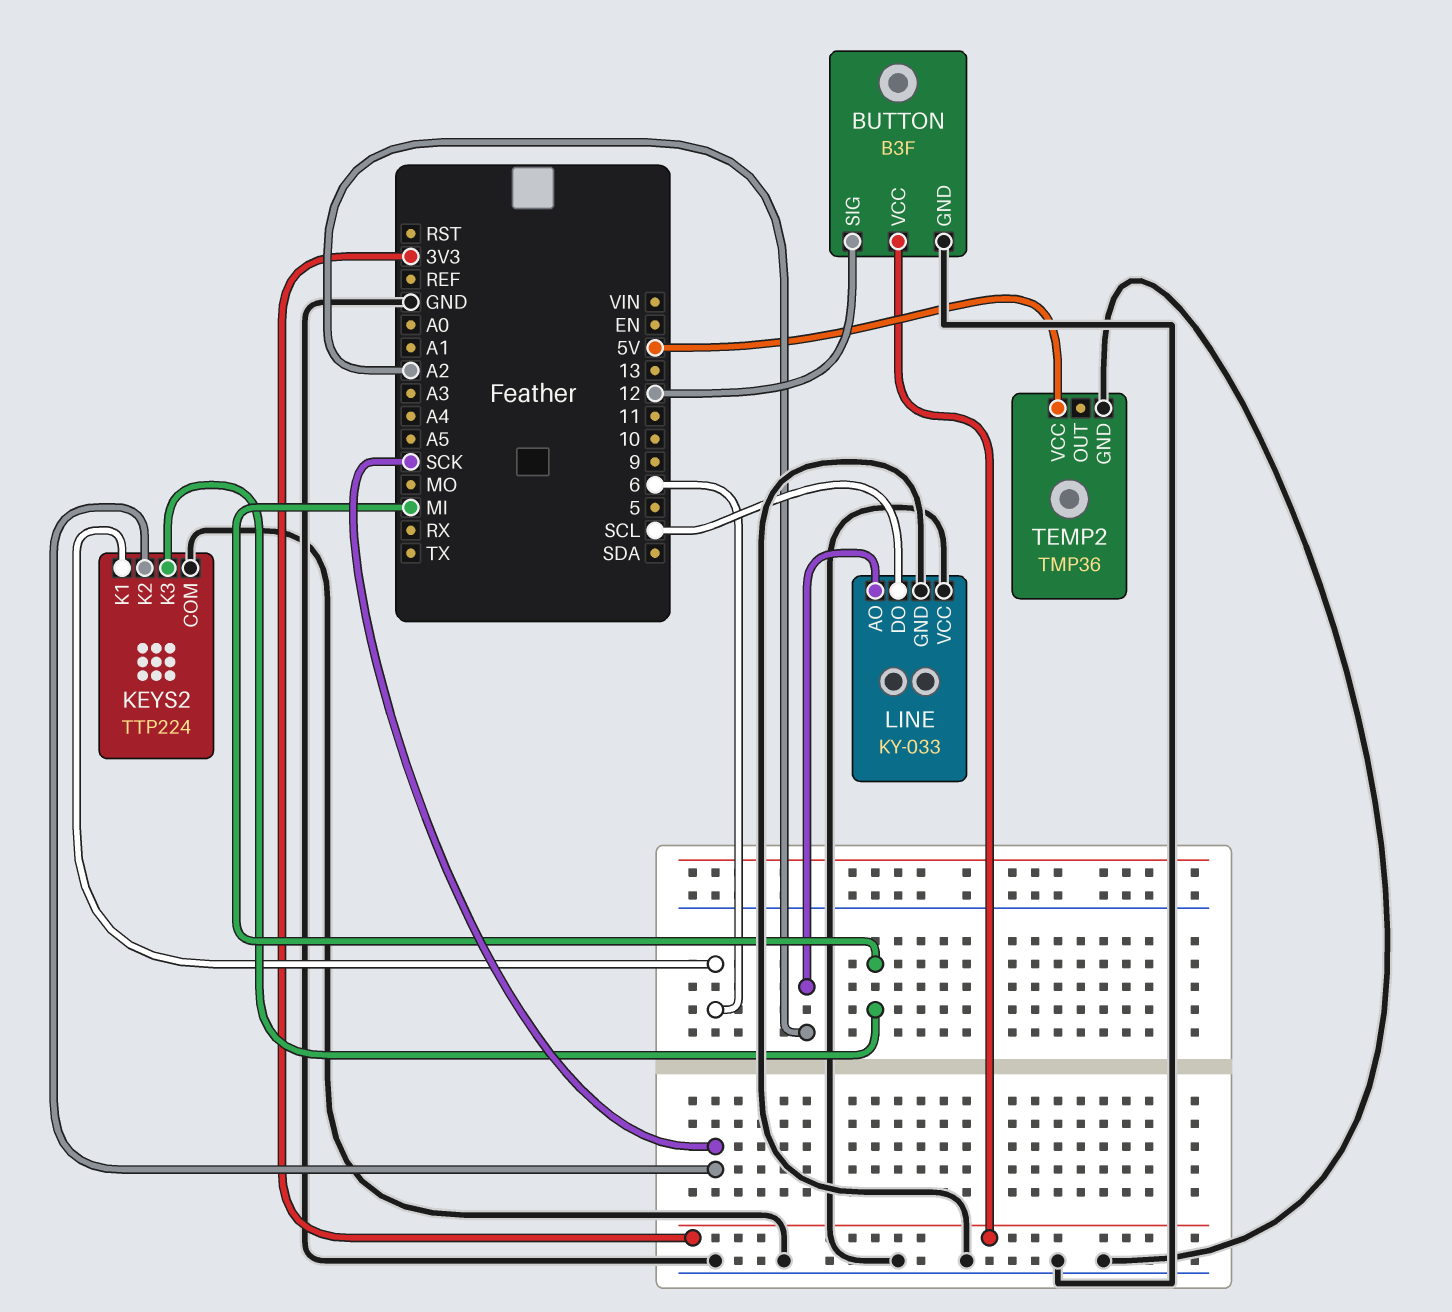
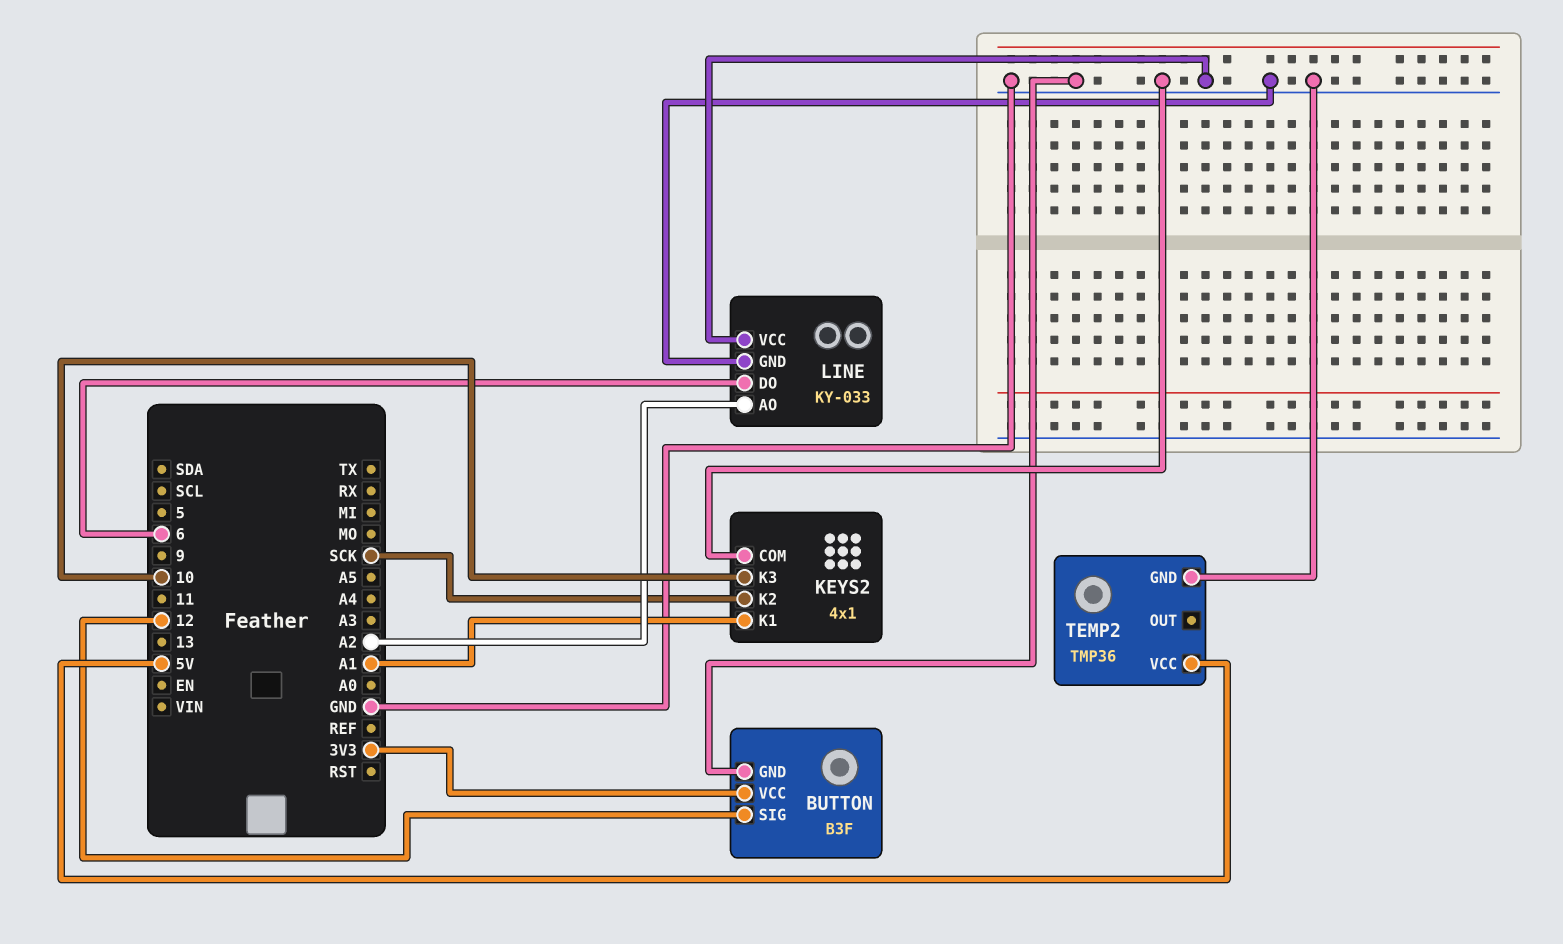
KEYS2: TTP224 -> 4x1
KEYS2 pin K1: 6 -> A1
KEYS2 pin K3: MI -> 10
LINE pin DO: SCL -> 6

